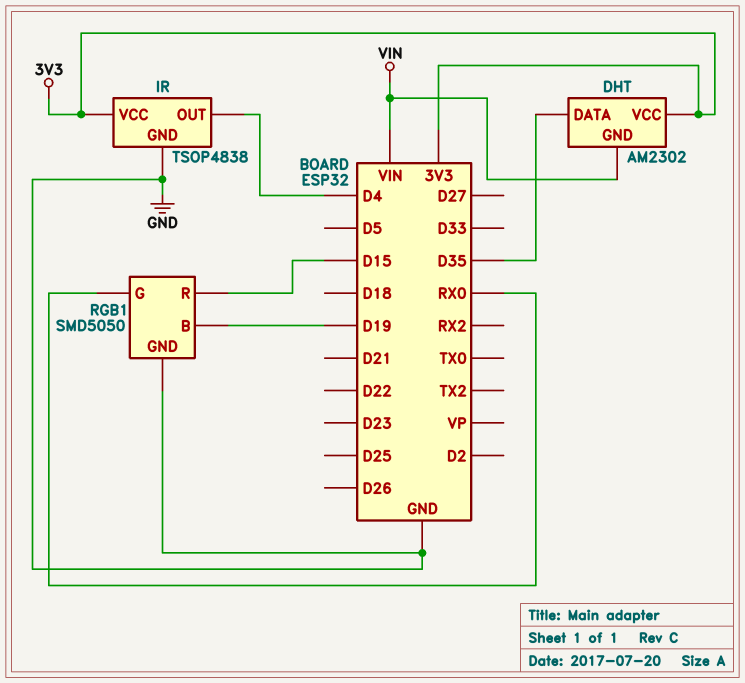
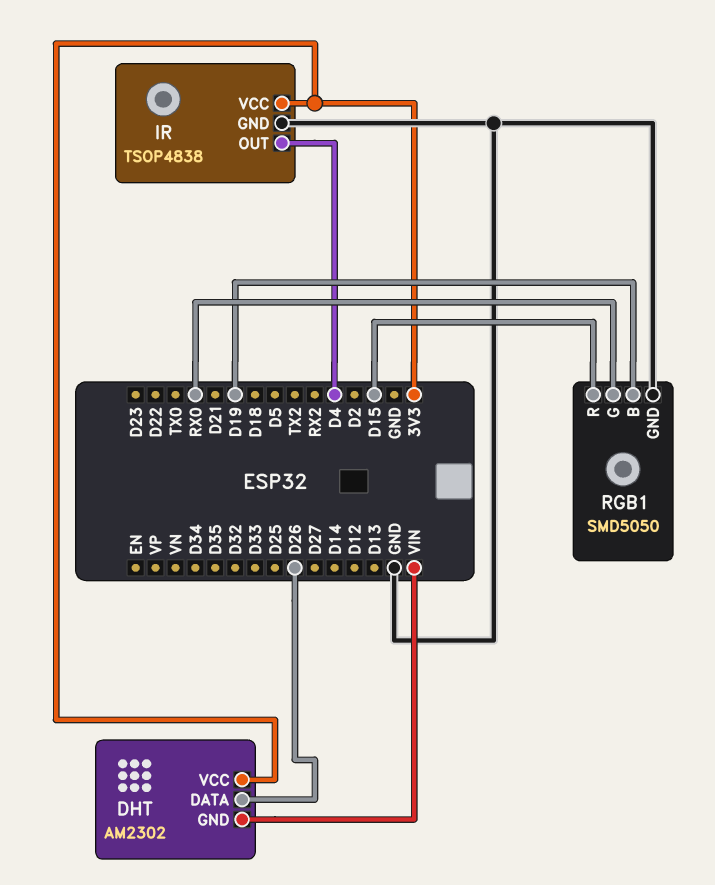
DHT pin DATA: D35 -> D26

